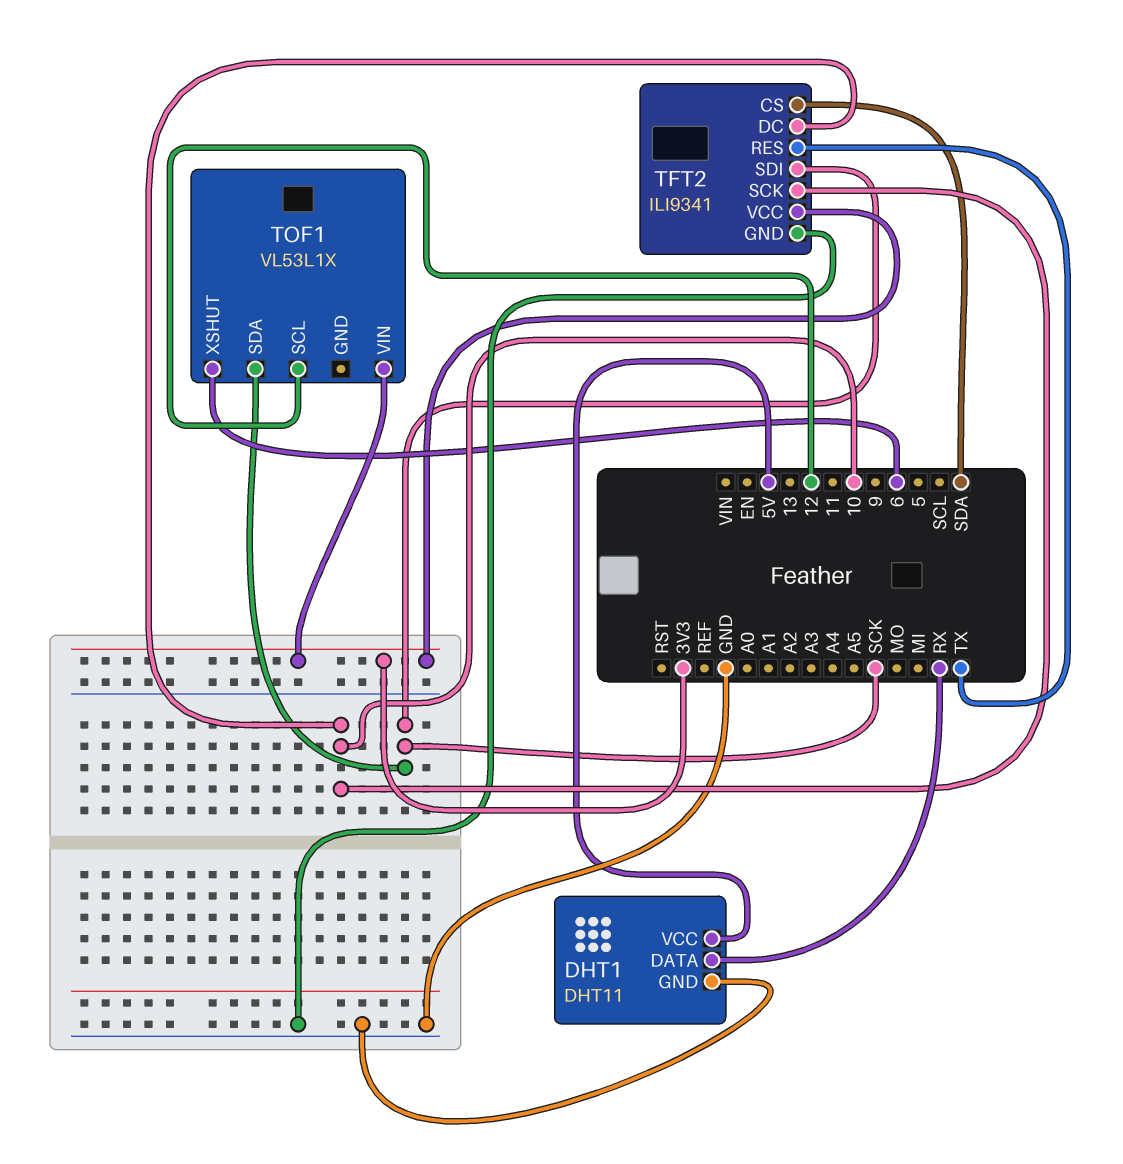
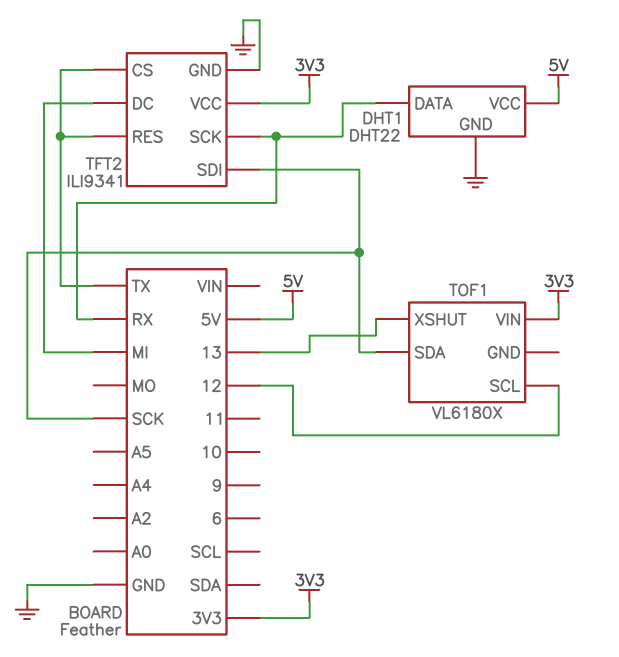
DHT1: DHT11 -> DHT22
TFT2 pin CS: SDA -> TX
TFT2 pin DC: 10 -> MI
TFT2 pin SCK: 10 -> RX
TOF1: VL53L1X -> VL6180X
TOF1 pin XSHUT: 6 -> 13

